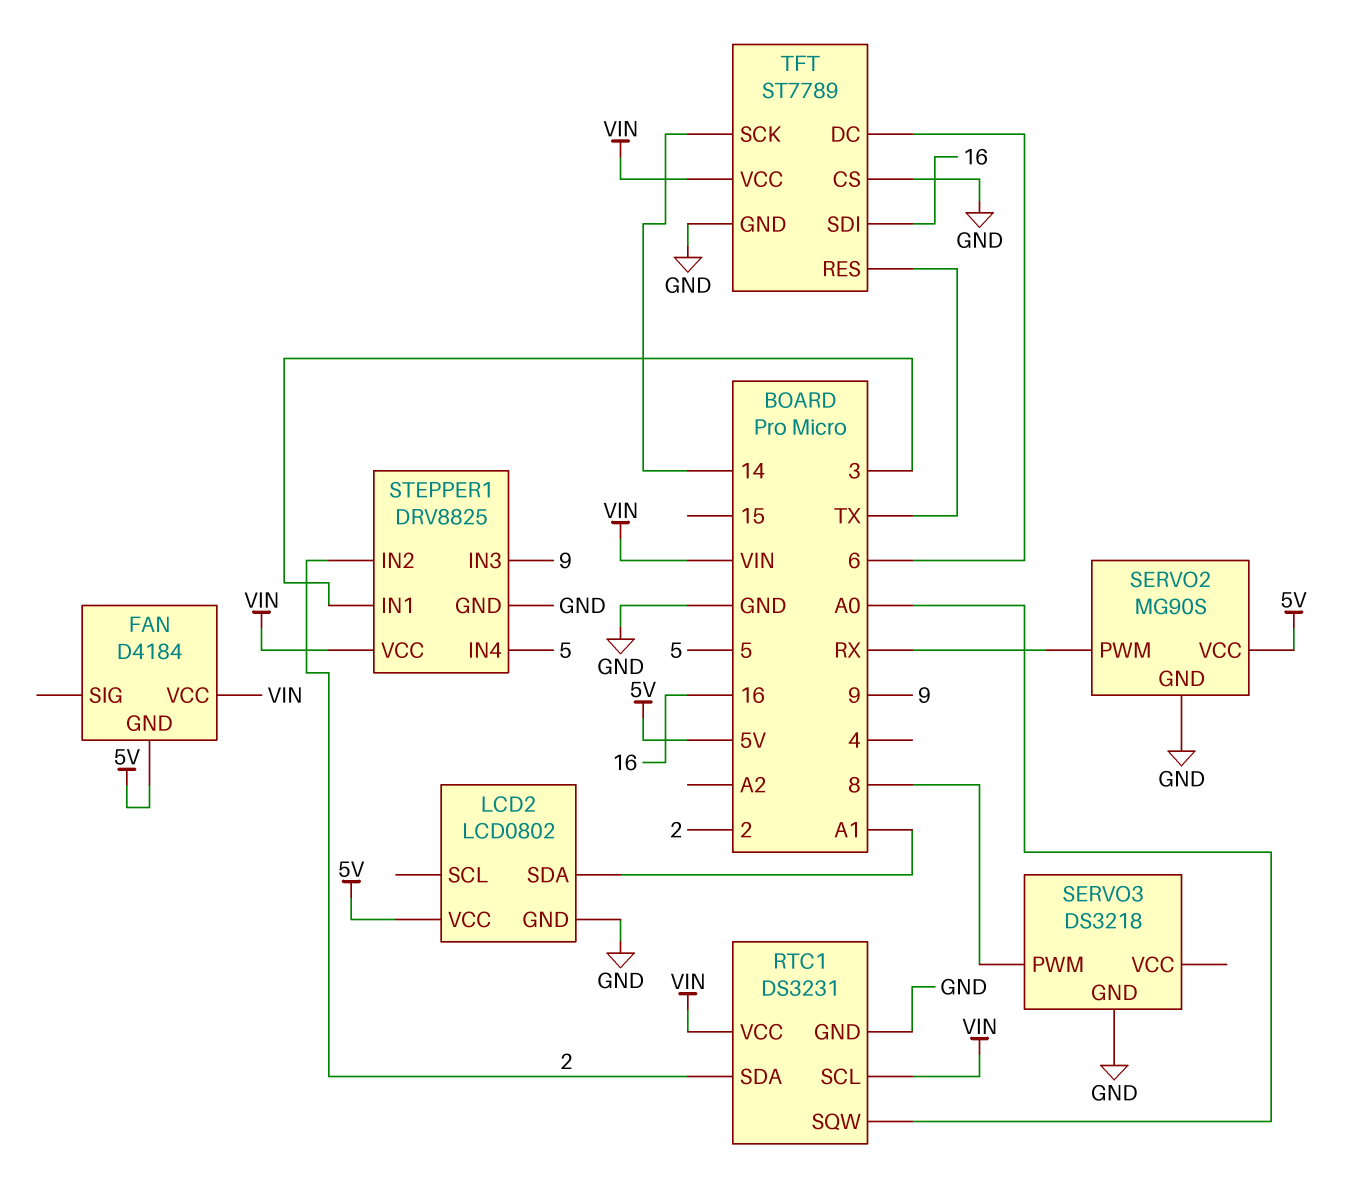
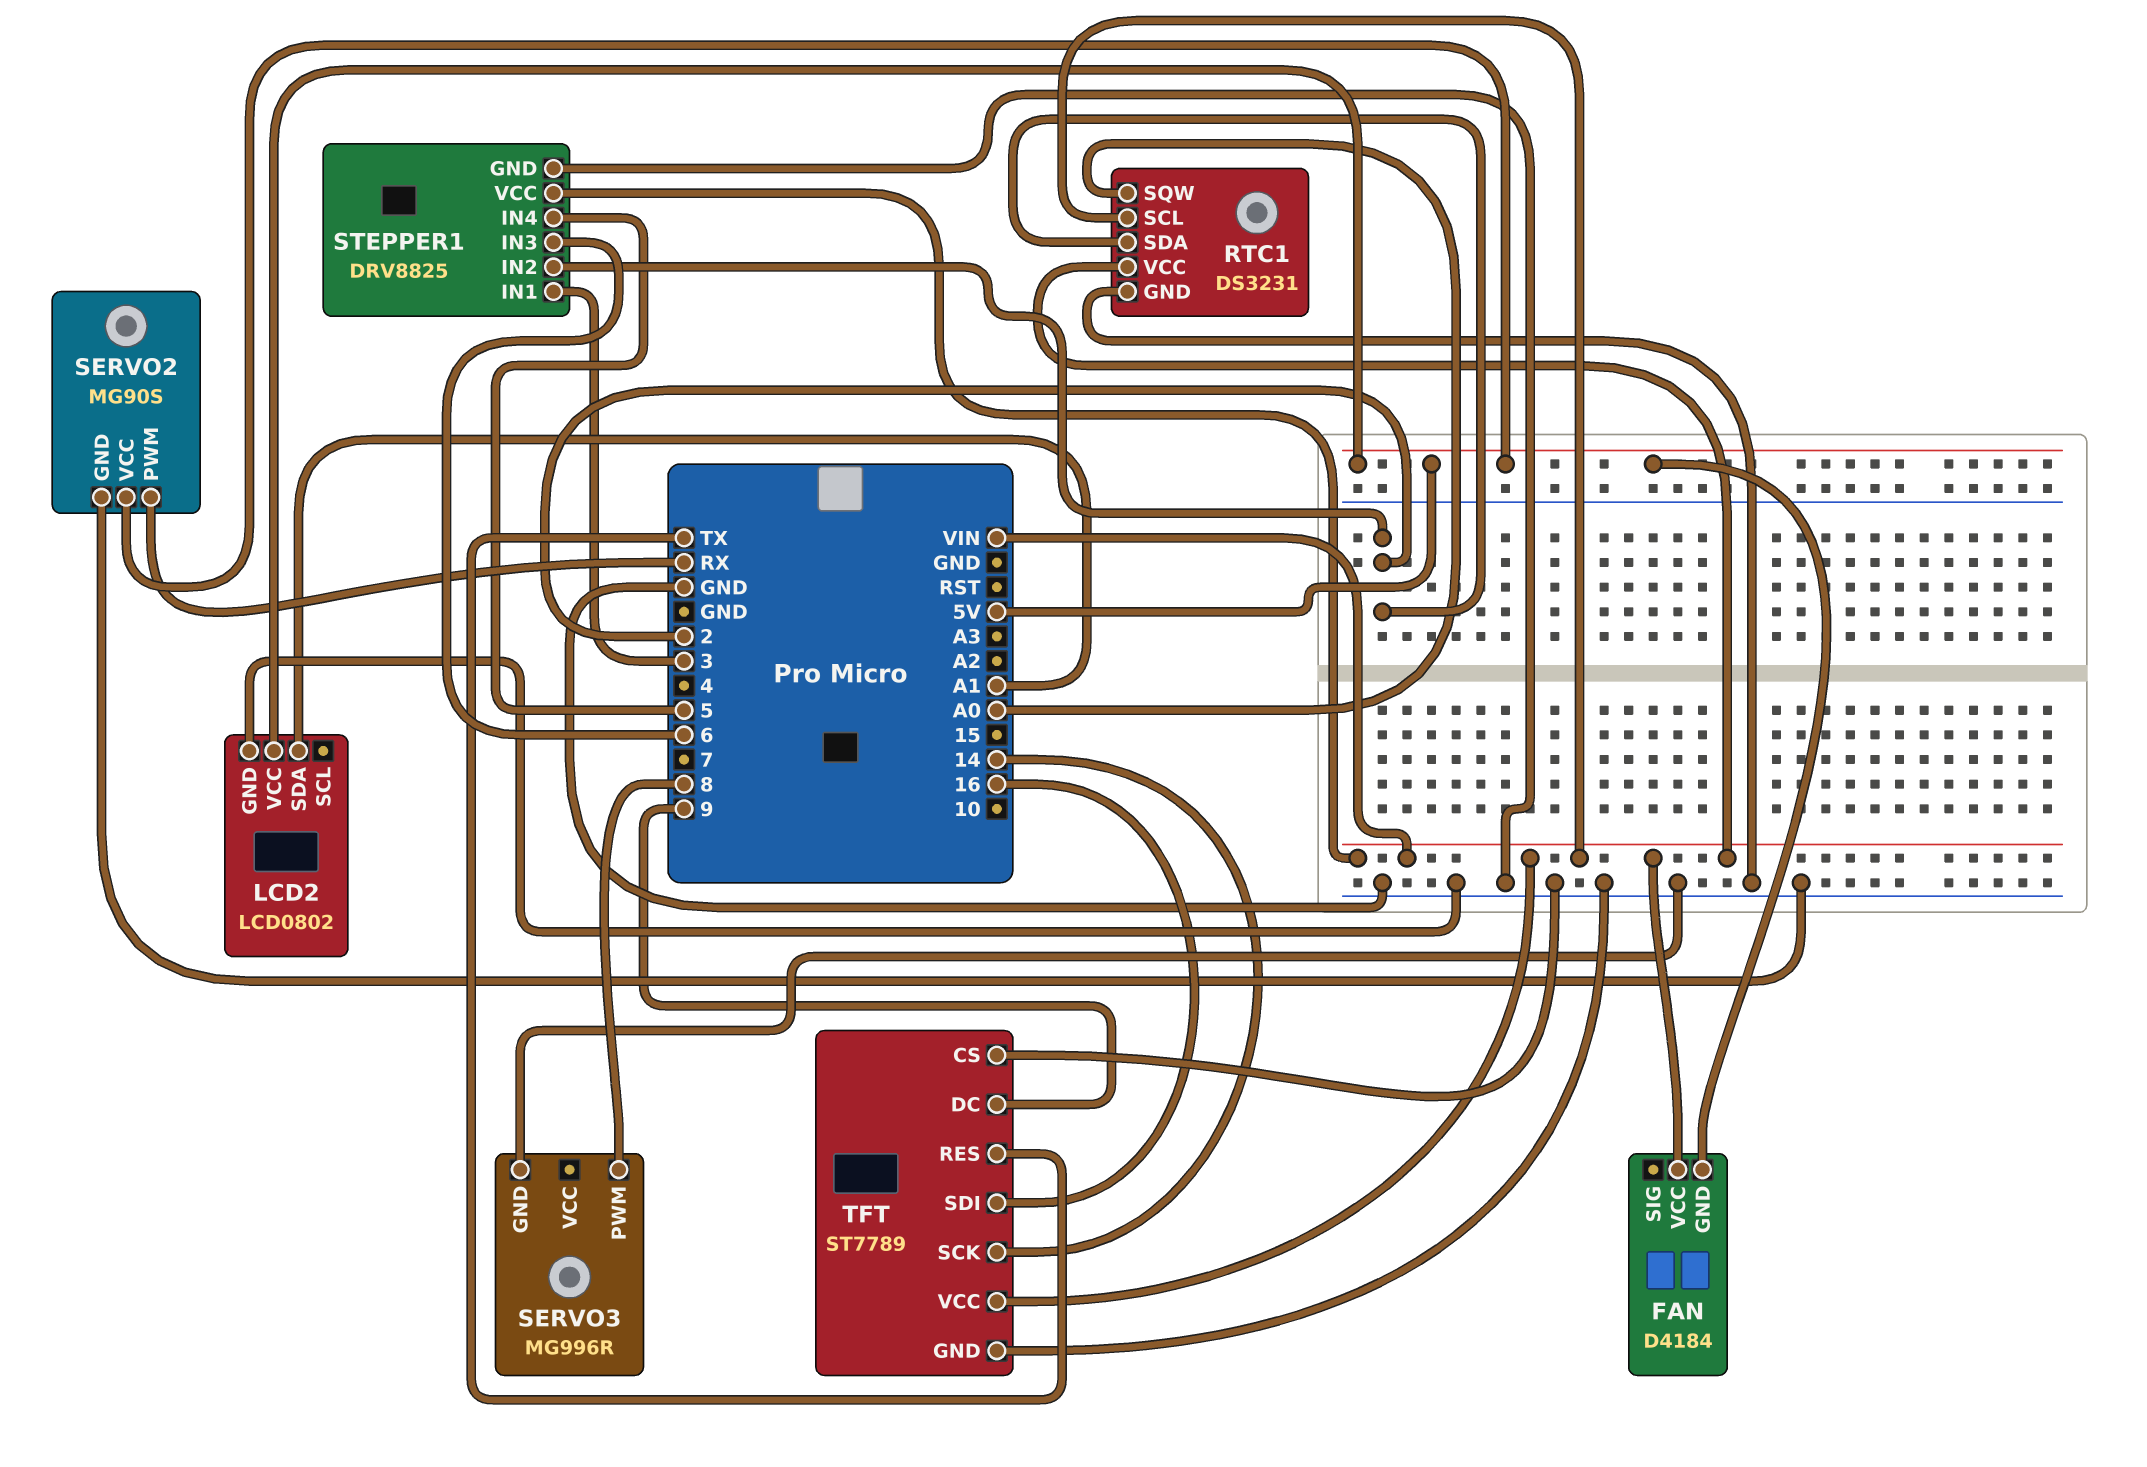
SERVO3: DS3218 -> MG996R
STEPPER1 pin IN3: 9 -> 6
TFT pin DC: 6 -> 9

